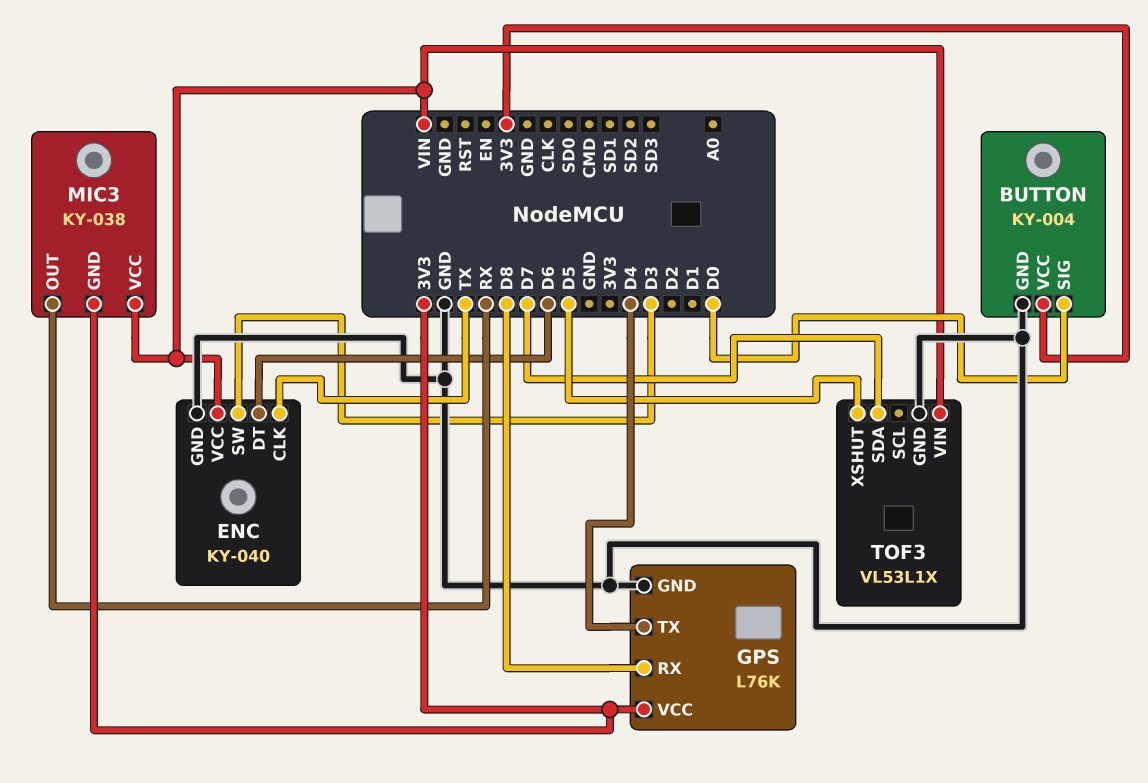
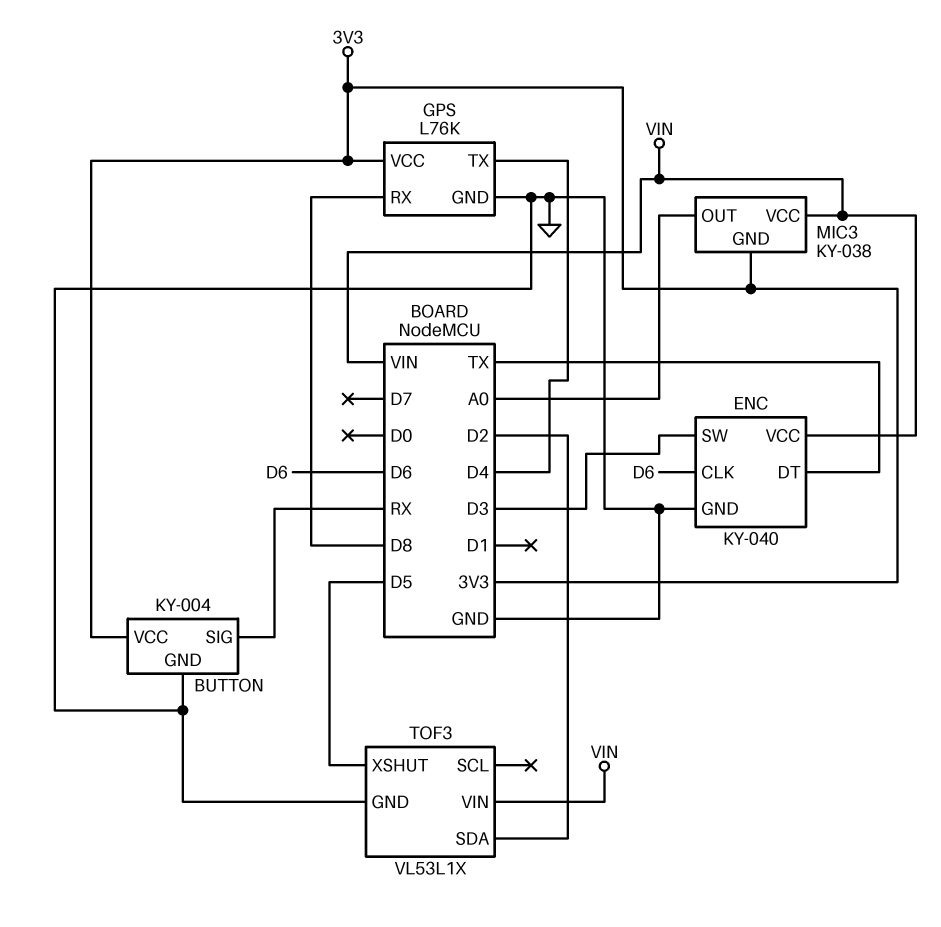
BUTTON pin SIG: D0 -> RX
ENC pin CLK: TX -> D6
ENC pin DT: D6 -> TX
MIC3 pin OUT: RX -> A0
TOF3 pin SDA: D7 -> D2

